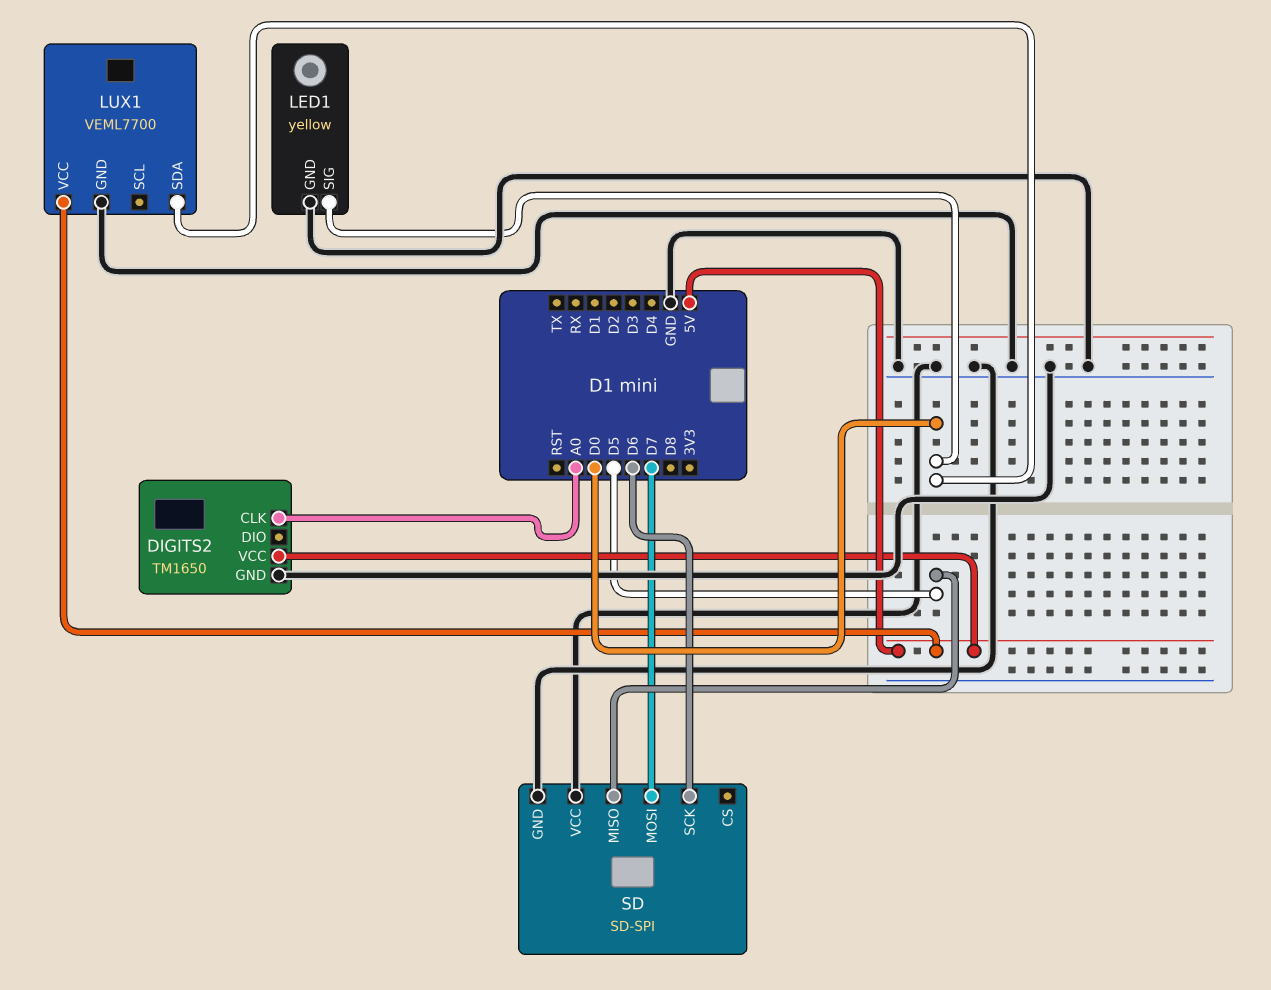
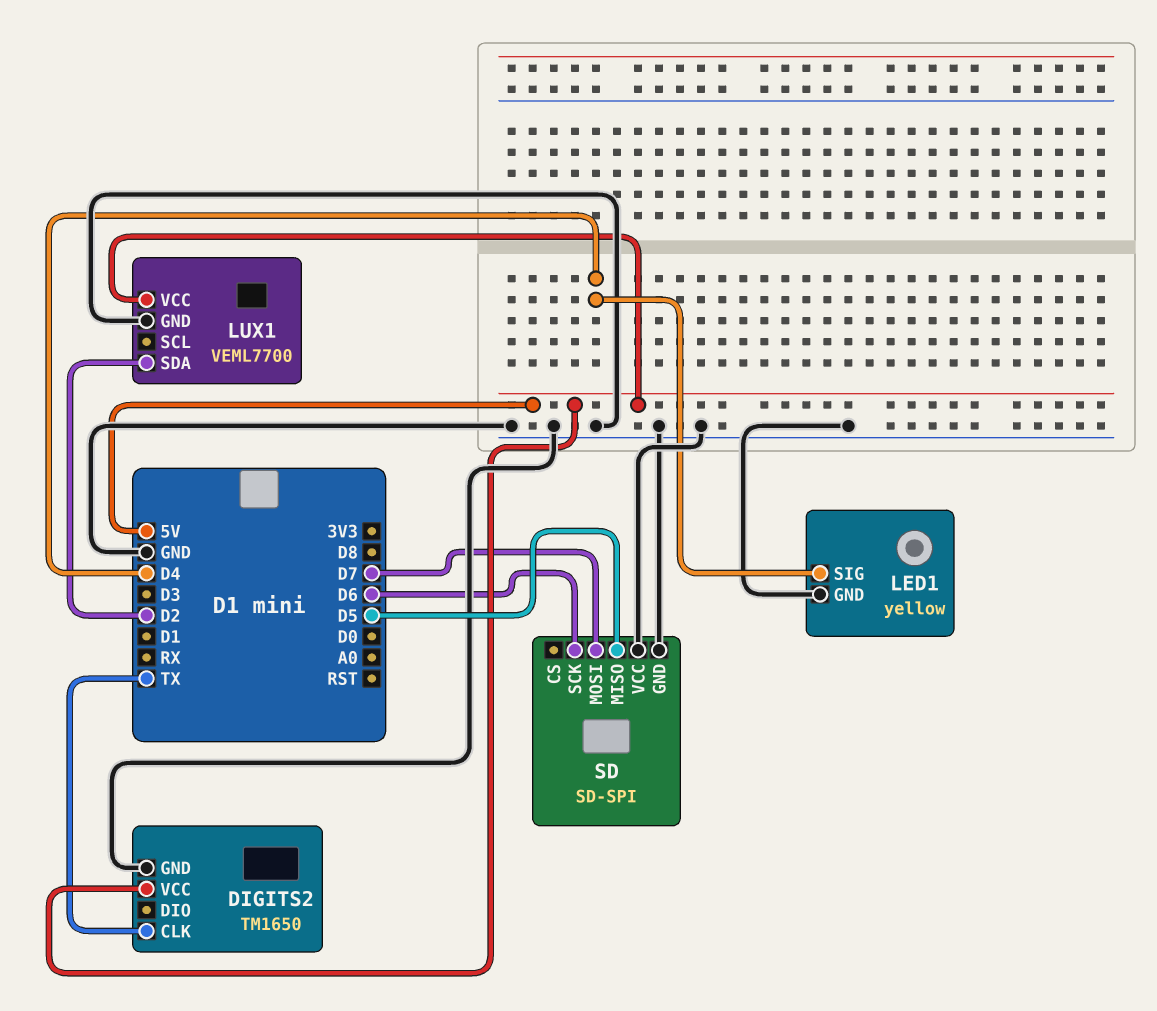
DIGITS2 pin CLK: A0 -> TX
LED1 pin SIG: D0 -> D4
LUX1 pin SDA: D0 -> D2

